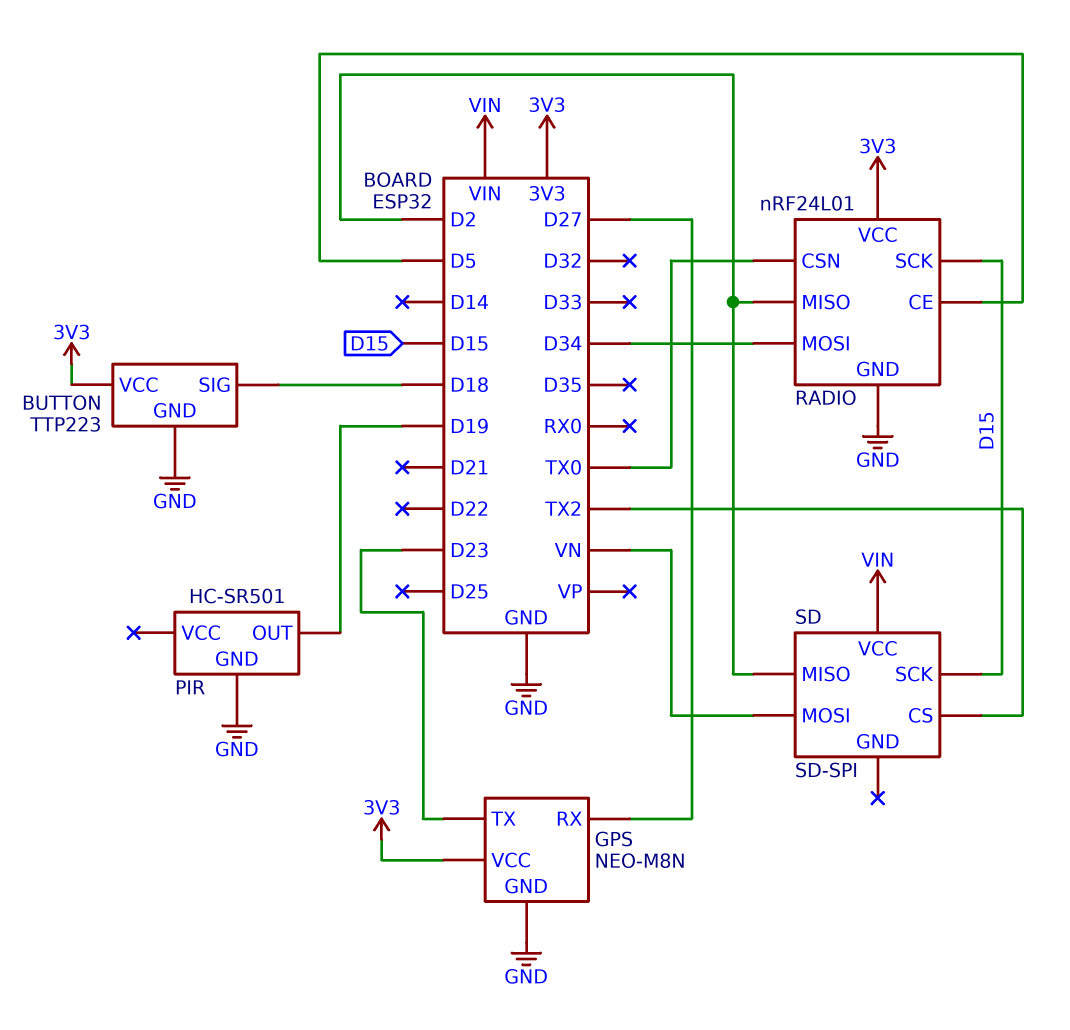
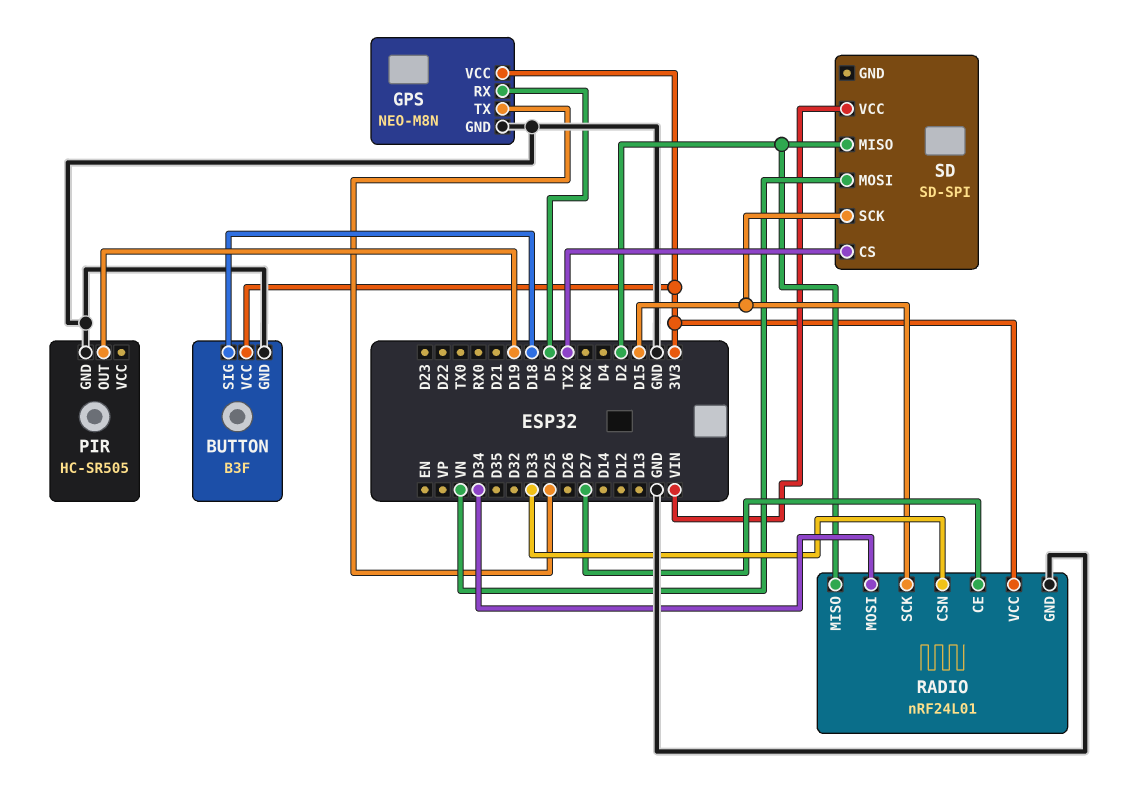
BUTTON: TTP223 -> B3F
GPS pin RX: D27 -> D5
GPS pin TX: D23 -> D25
PIR: HC-SR501 -> HC-SR505
RADIO pin CE: D5 -> D27
RADIO pin CSN: TX0 -> D33

